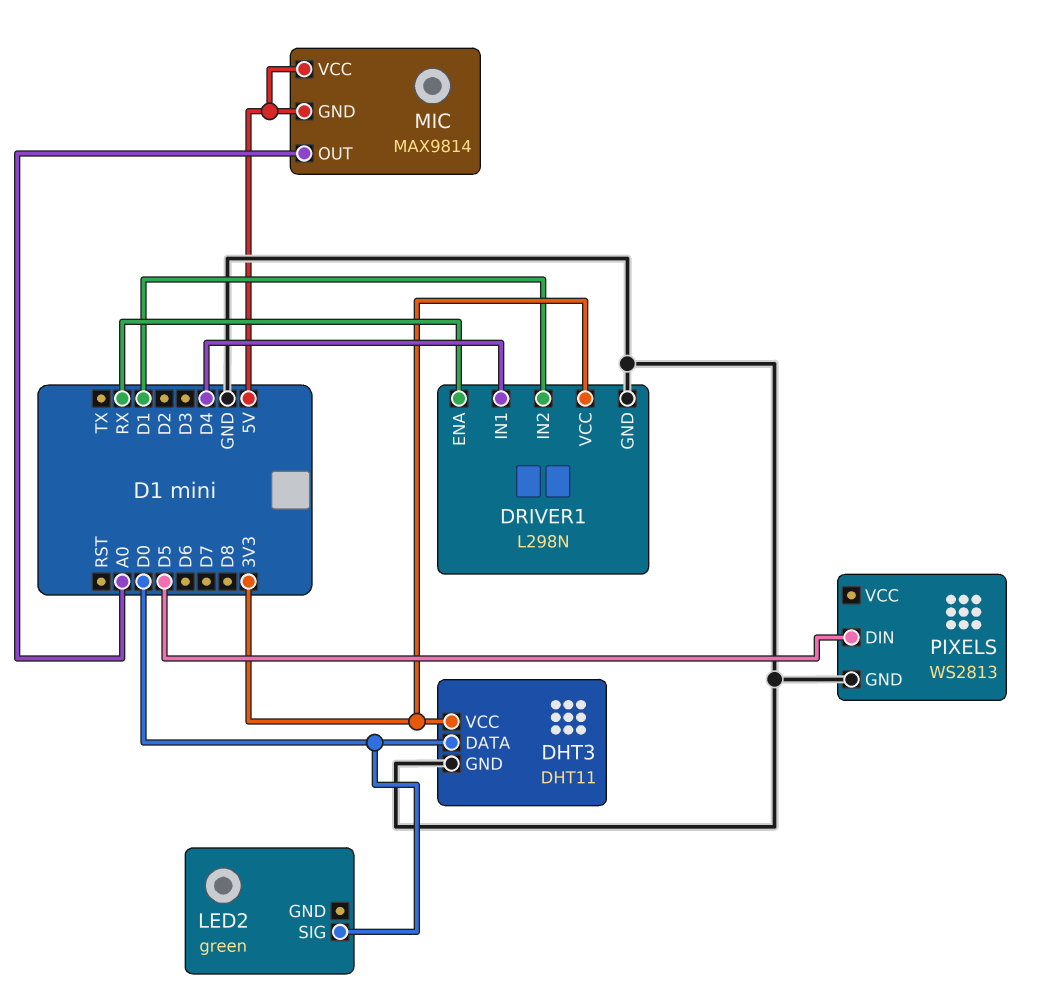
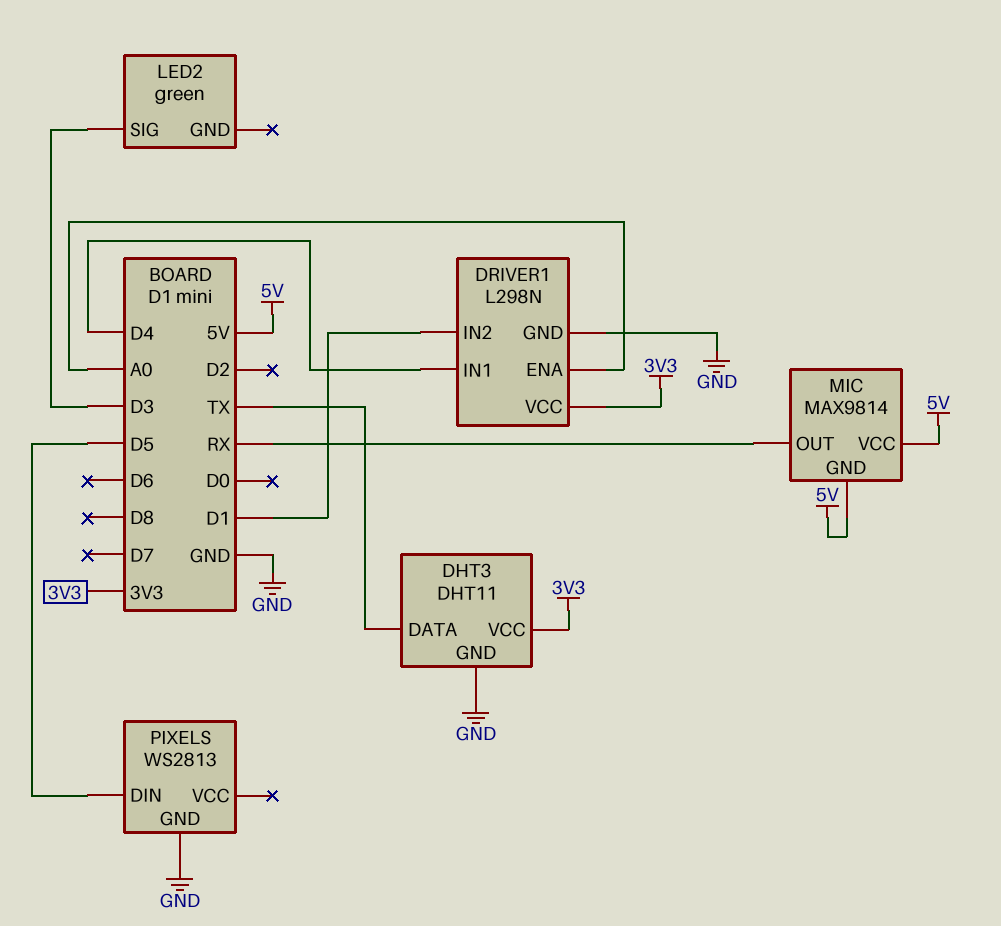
DHT3 pin DATA: D0 -> TX
DRIVER1 pin ENA: RX -> A0
LED2 pin SIG: D0 -> D3
MIC pin OUT: A0 -> RX

